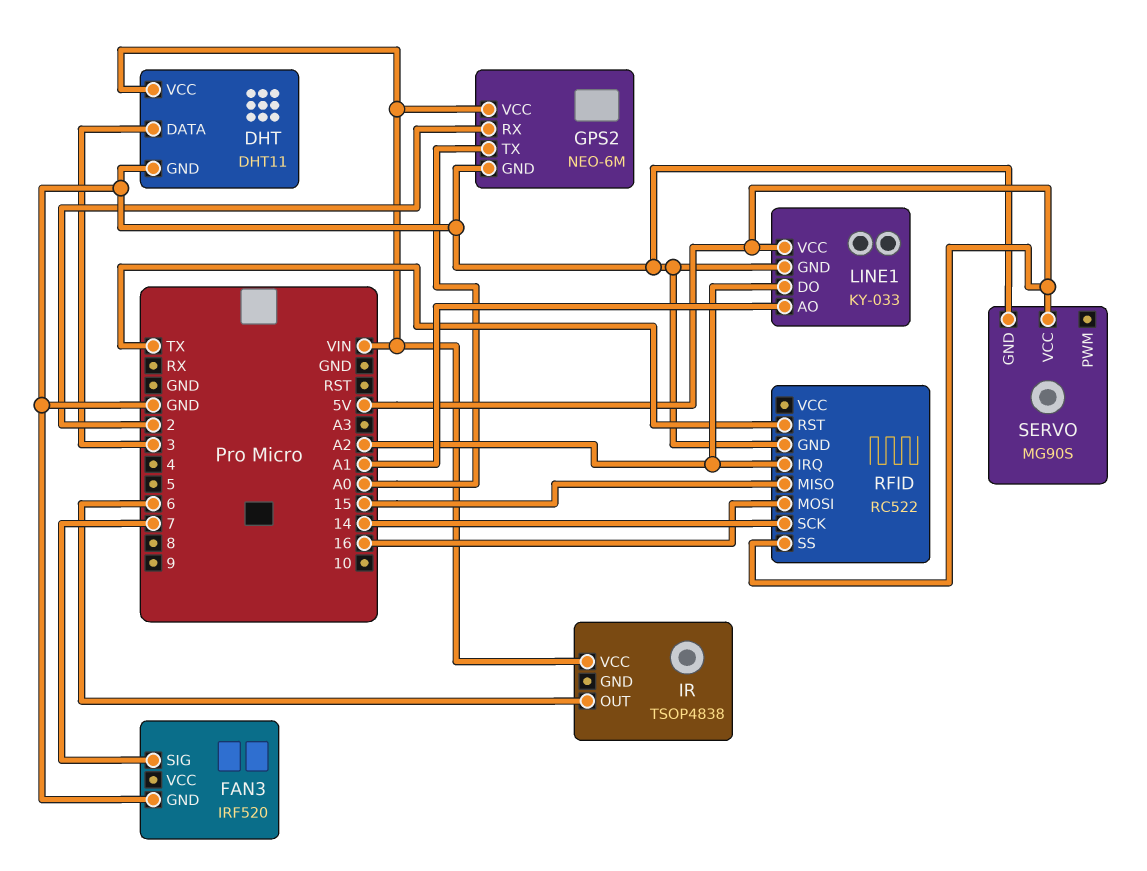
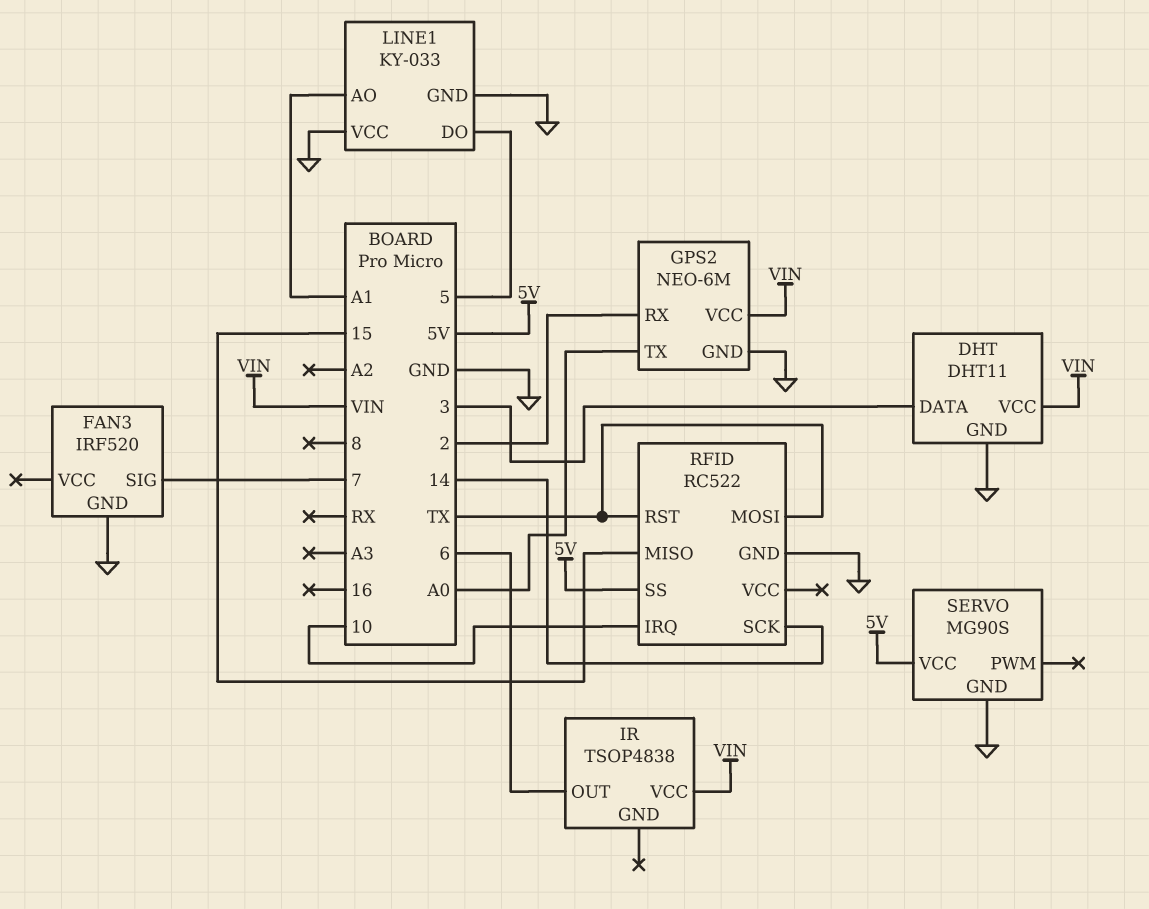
LINE1 pin DO: A2 -> 5
LINE1 pin VCC: 5V -> GND
RFID pin IRQ: A2 -> 10
RFID pin MOSI: 16 -> TX

